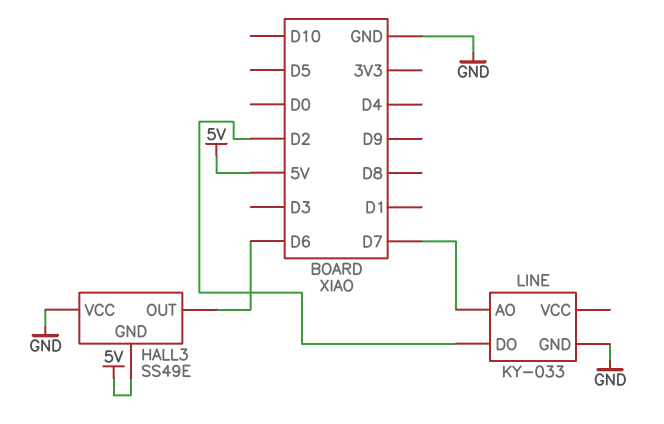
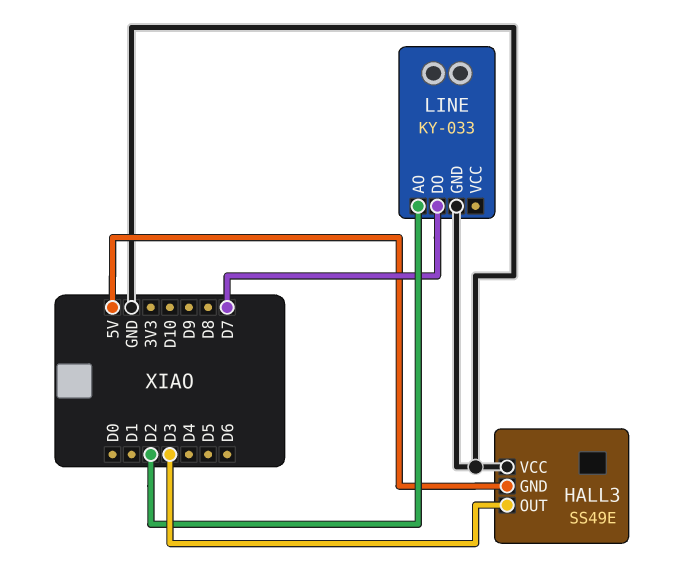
HALL3 pin OUT: D6 -> D3
LINE pin AO: D7 -> D2
LINE pin DO: D2 -> D7

